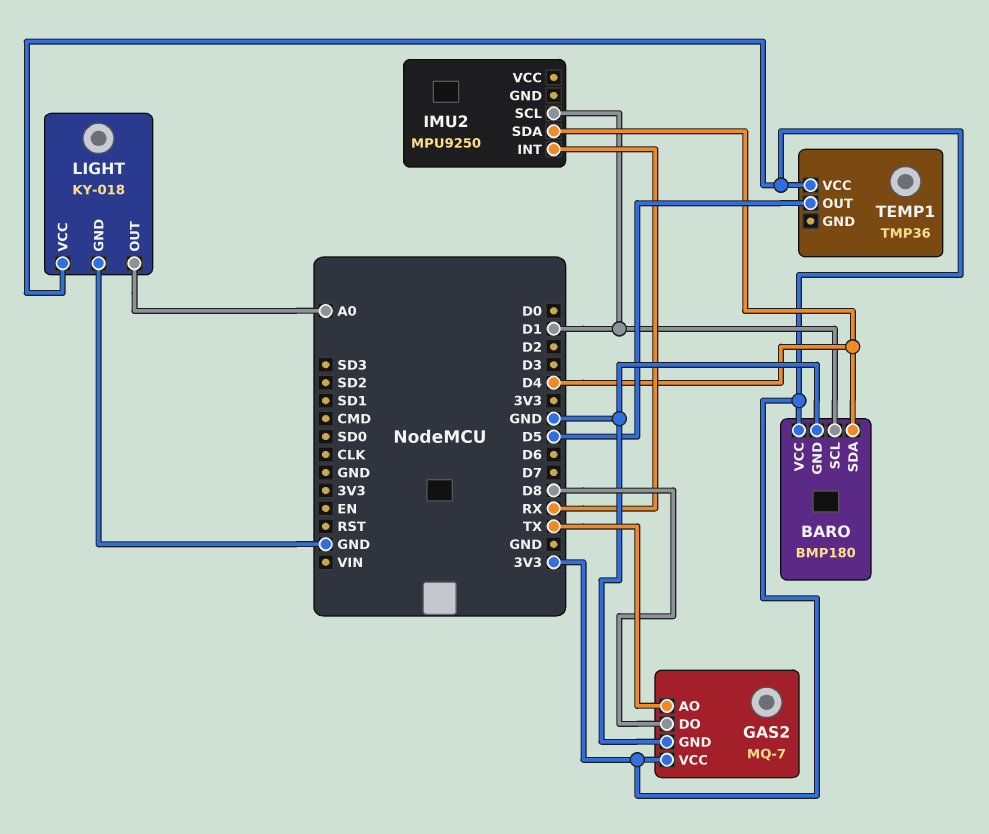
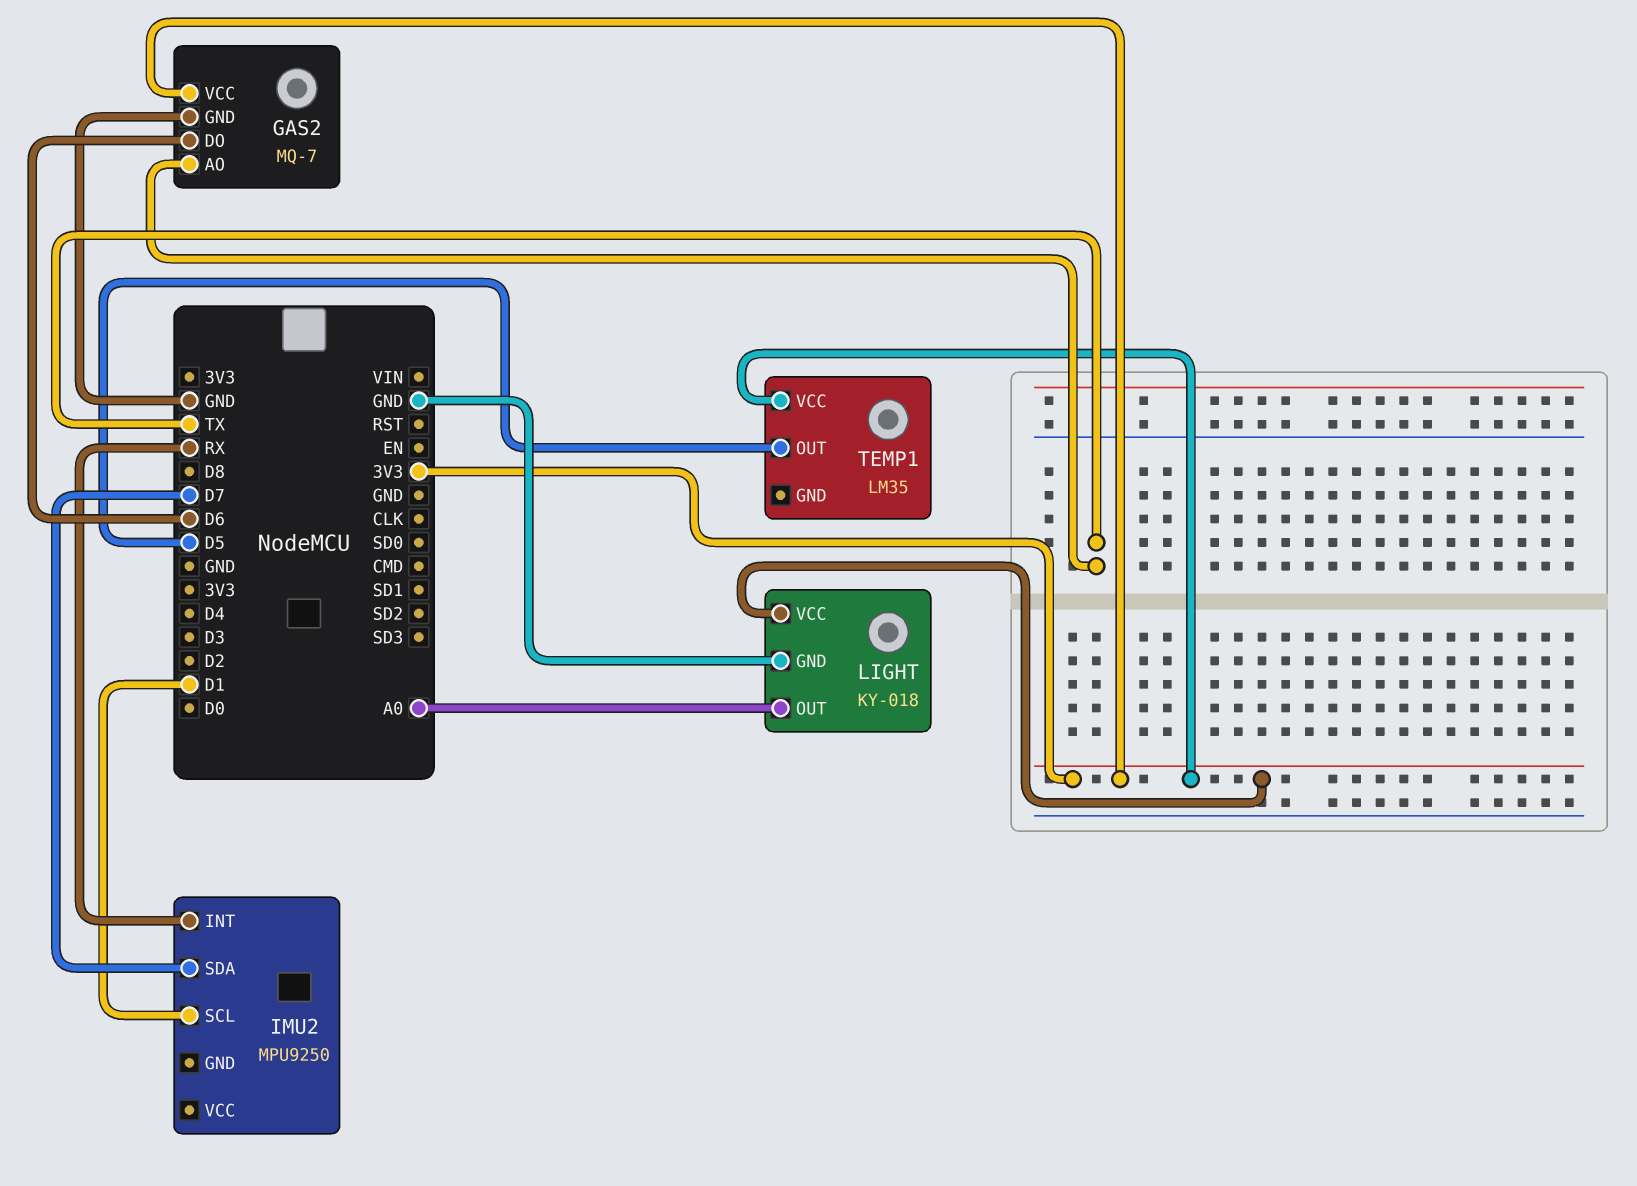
BARO: BMP180 -> none
BARO pin GND: GND -> none
BARO pin SCL: D1 -> none
BARO pin SDA: D4 -> none
BARO pin VCC: 3V3 -> none
GAS2 pin DO: D8 -> D6
IMU2 pin SDA: D4 -> D7
TEMP1: TMP36 -> LM35

